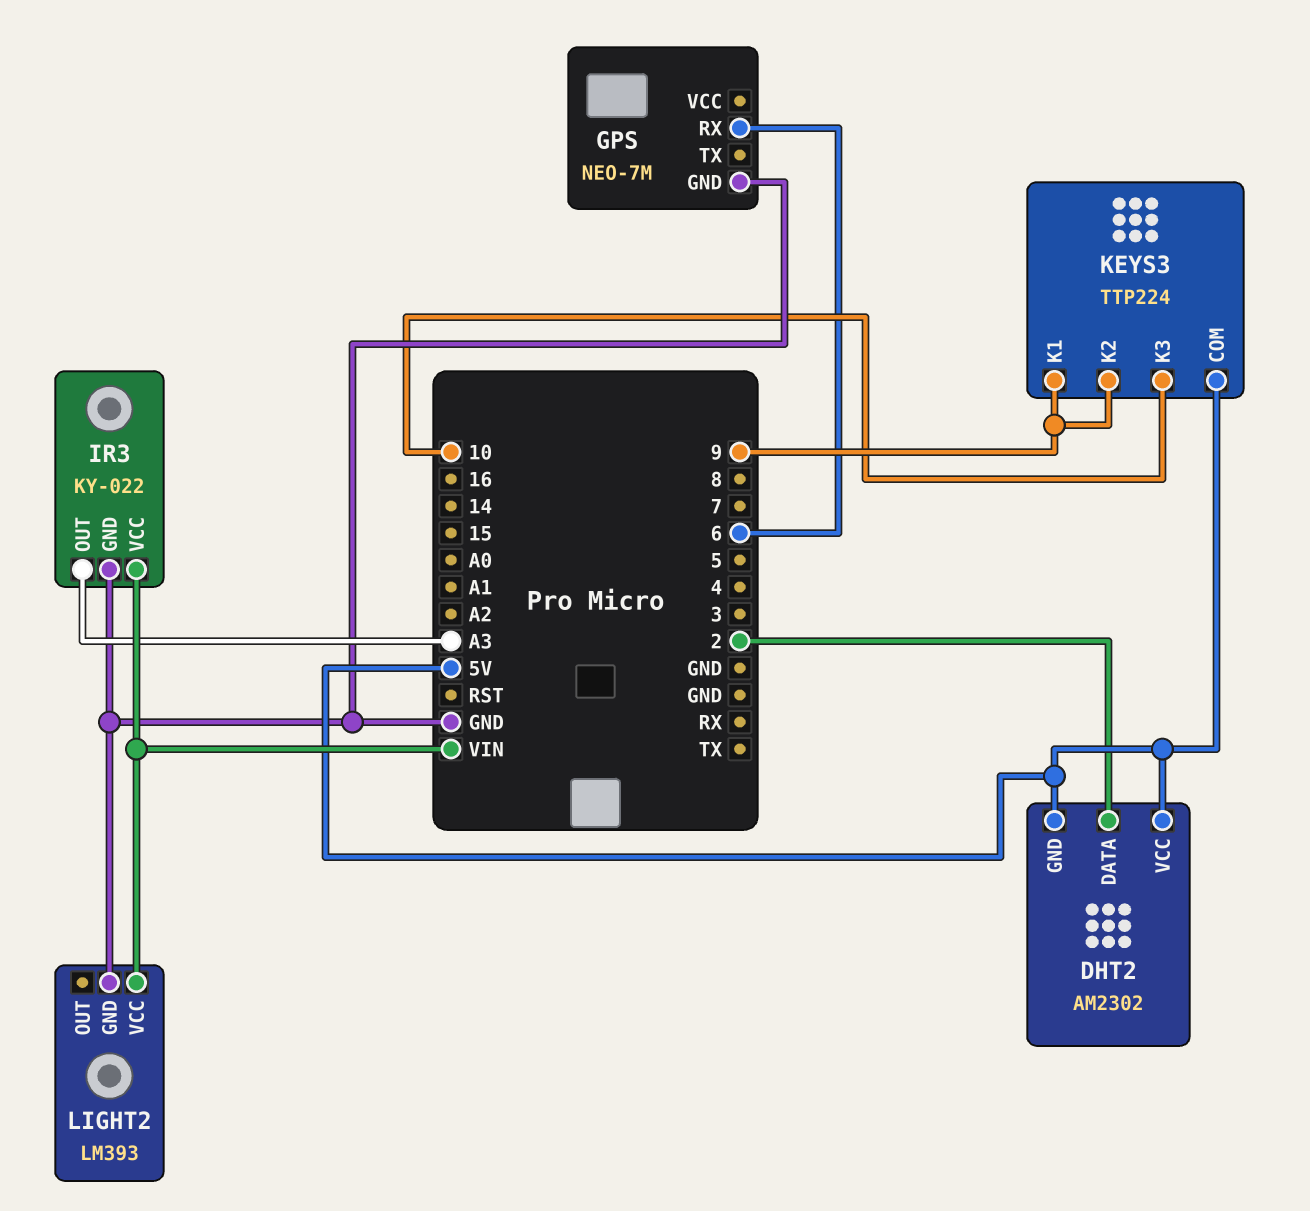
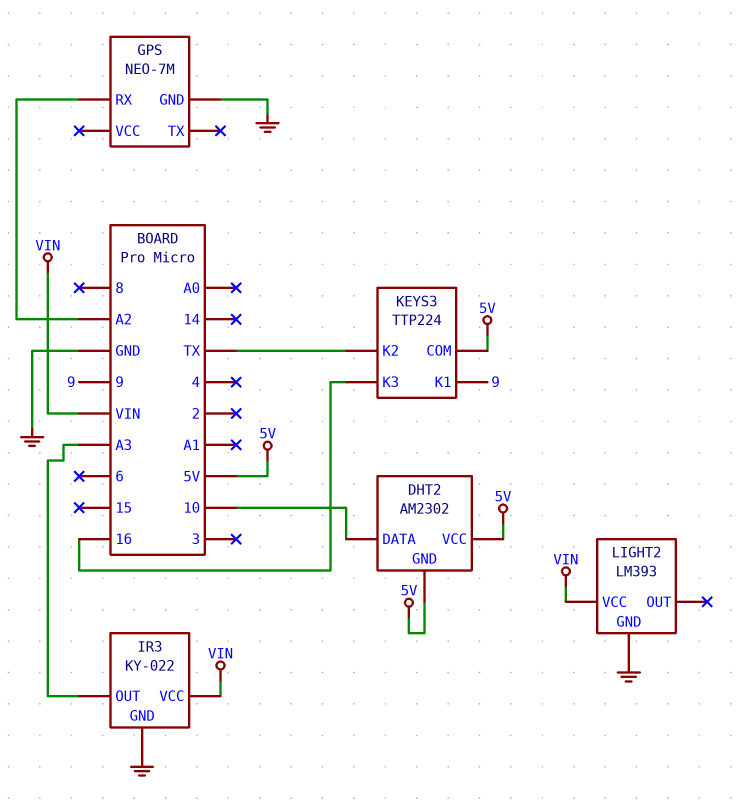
DHT2 pin DATA: 2 -> 10
GPS pin RX: 6 -> A2
KEYS3 pin K2: 9 -> TX
KEYS3 pin K3: 10 -> 16

